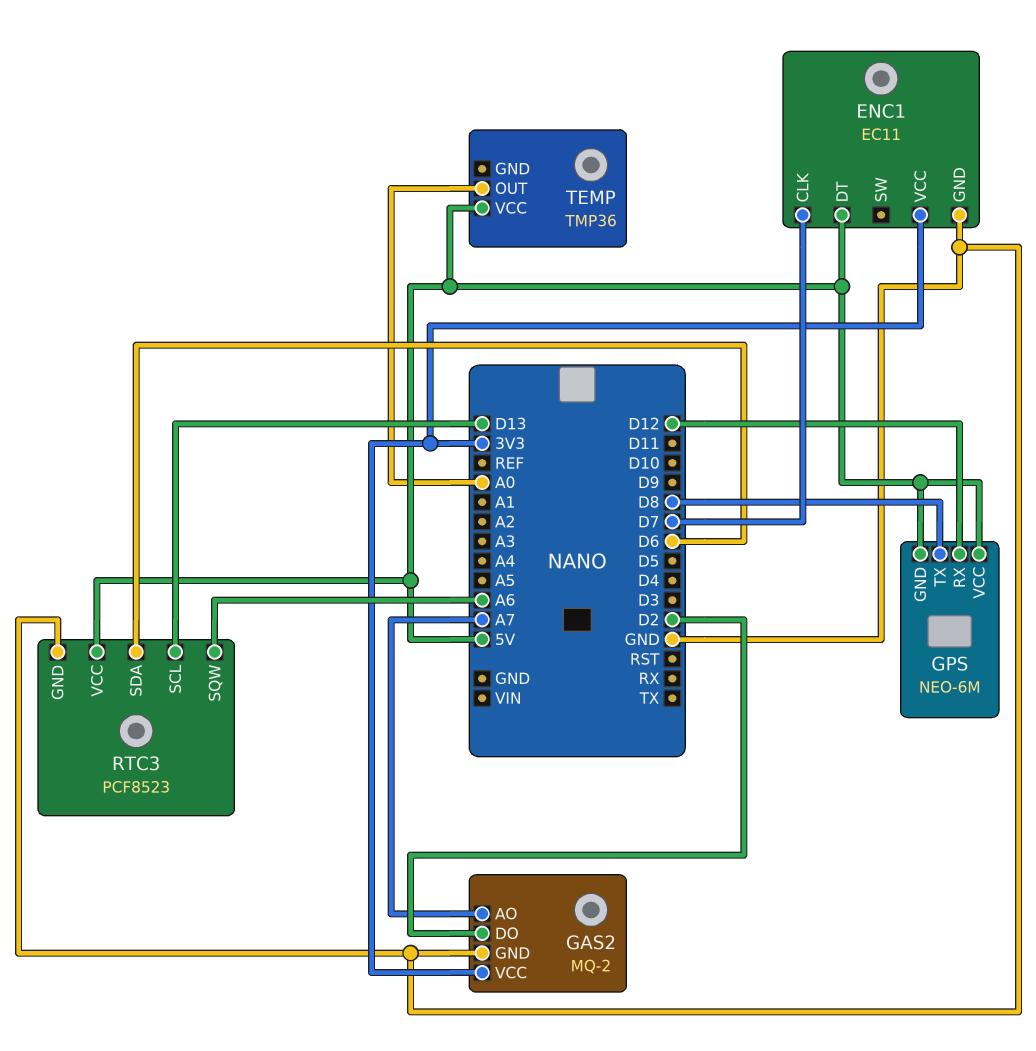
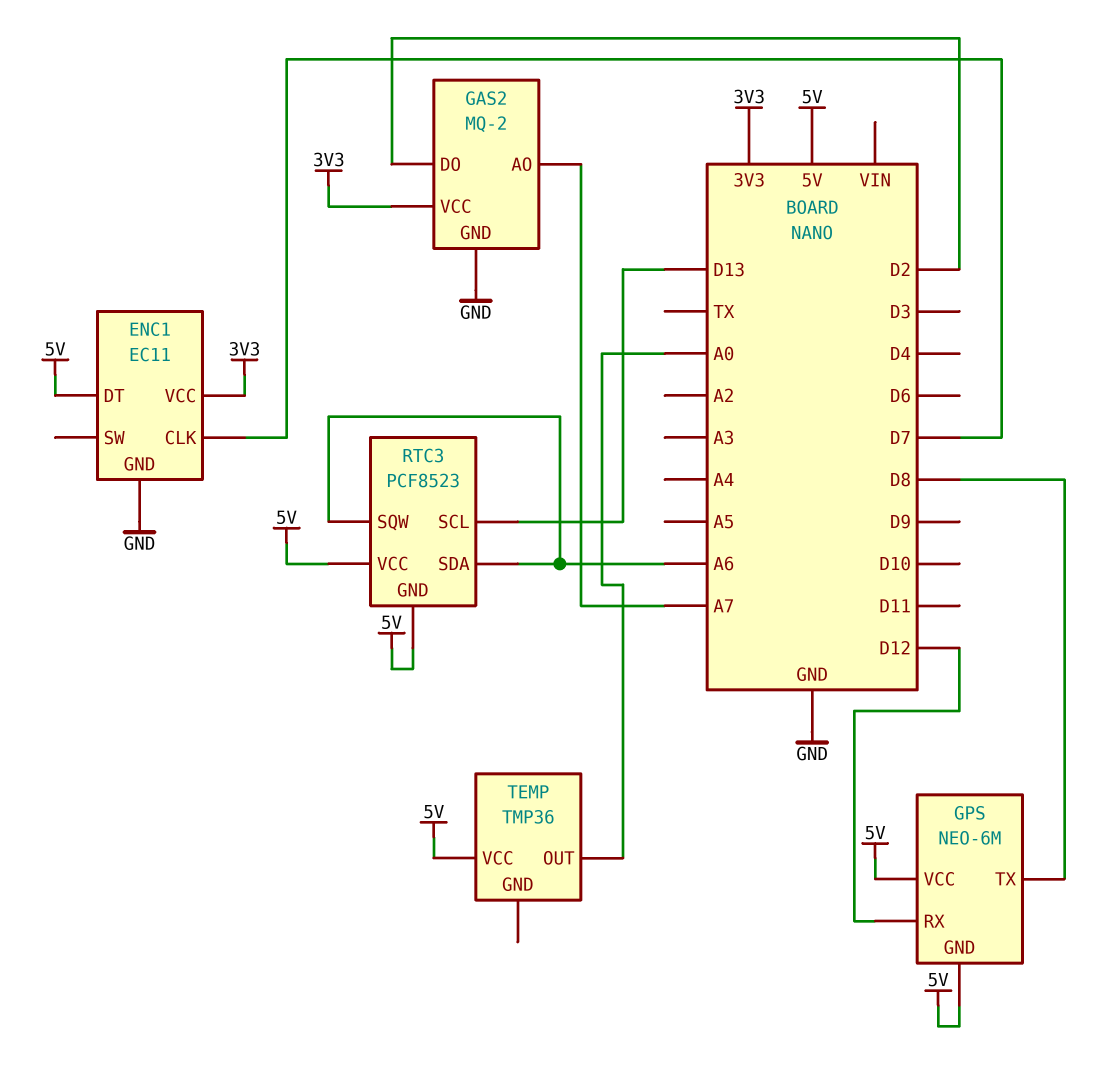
RTC3 pin GND: GND -> 5V
RTC3 pin SDA: D6 -> A6

